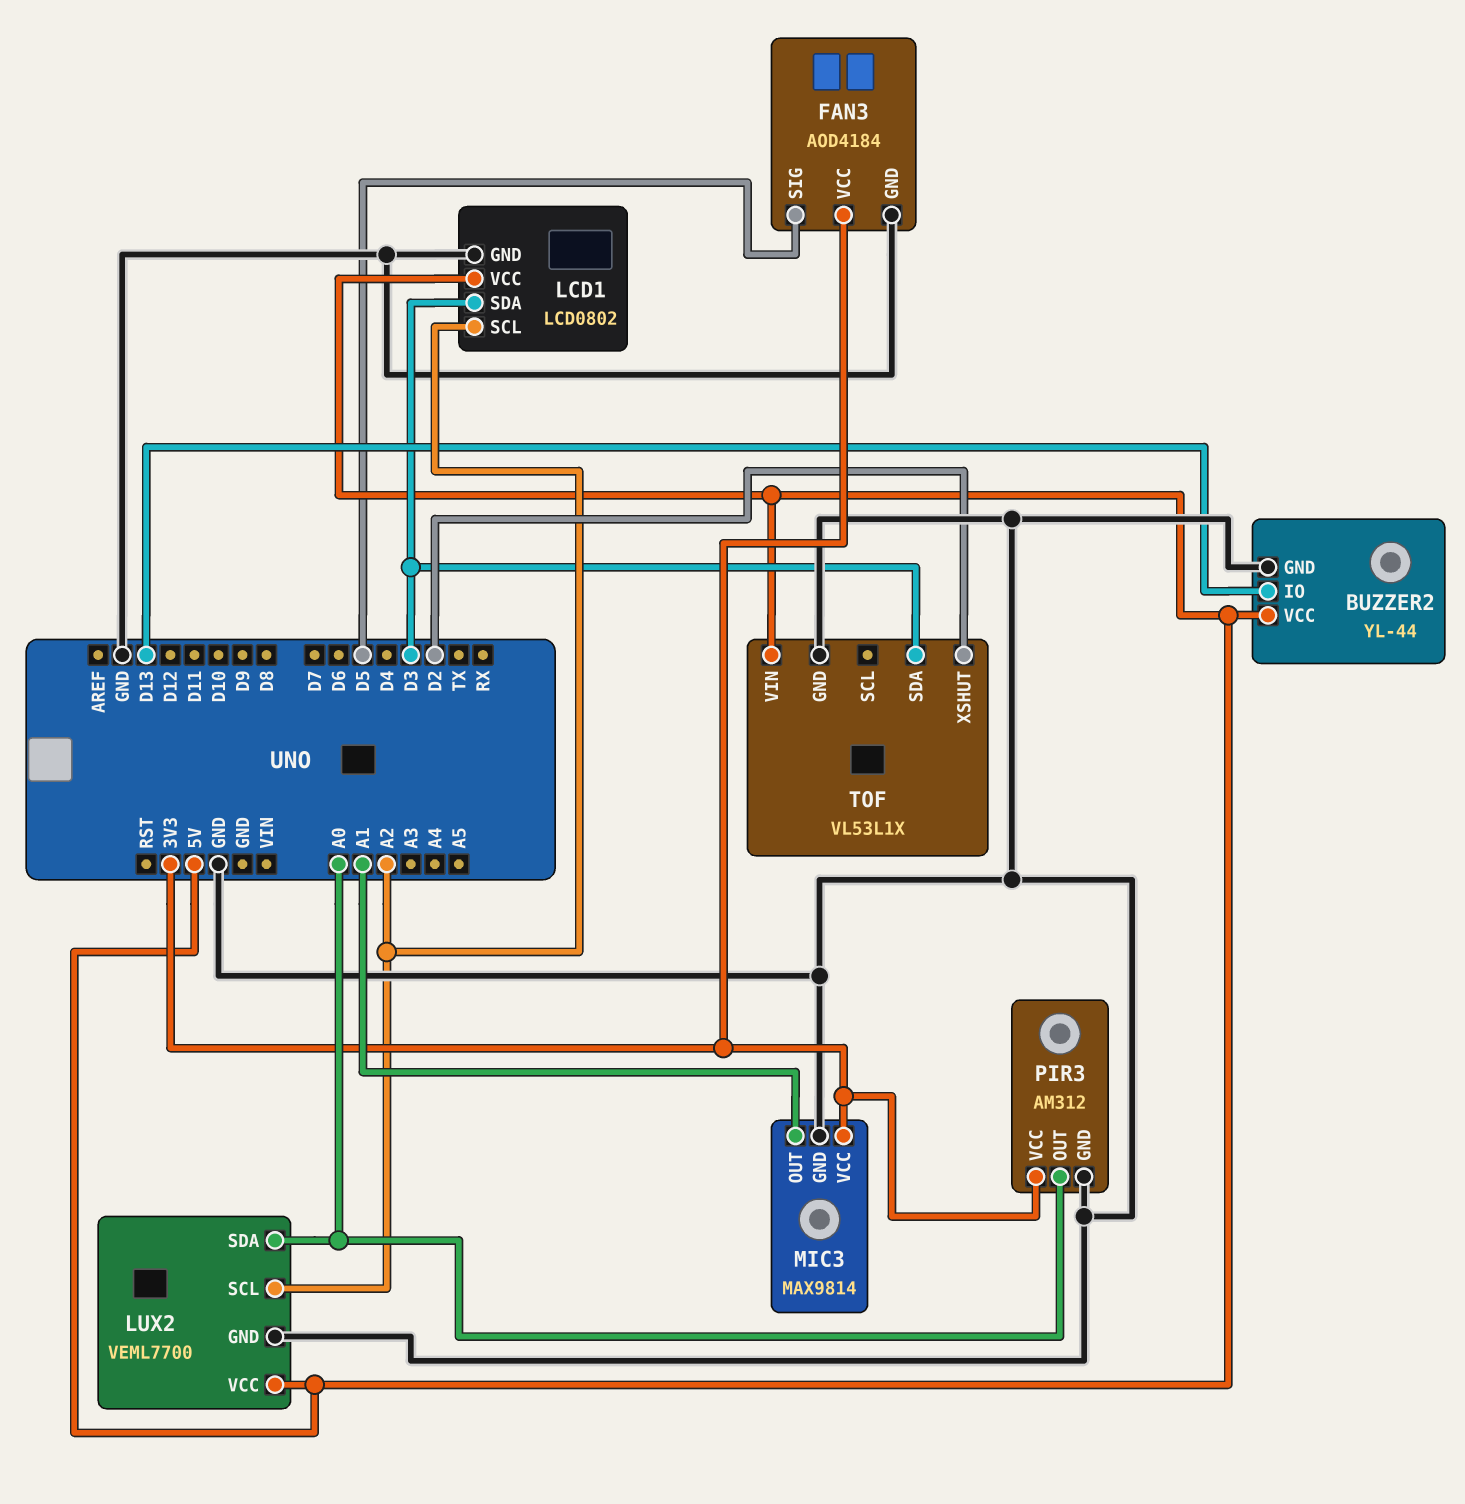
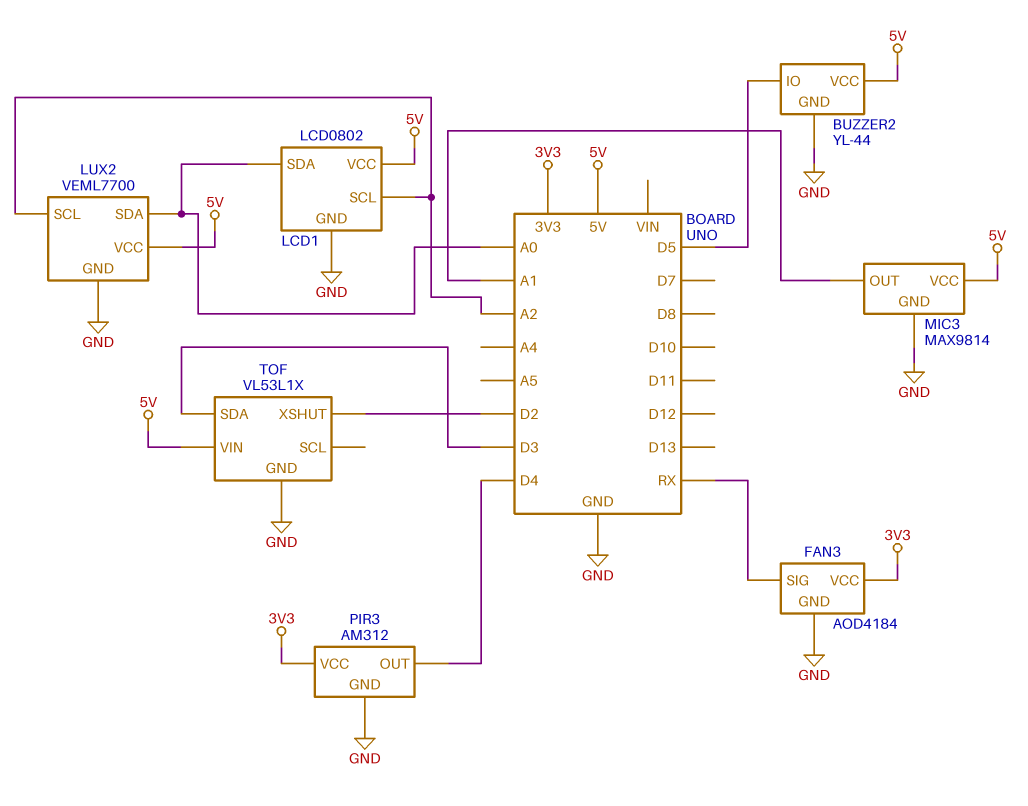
BUZZER2 pin IO: D13 -> D5
FAN3 pin SIG: D5 -> RX
LCD1 pin SDA: D3 -> A0
MIC3 pin VCC: 3V3 -> 5V
PIR3 pin OUT: A0 -> D4

